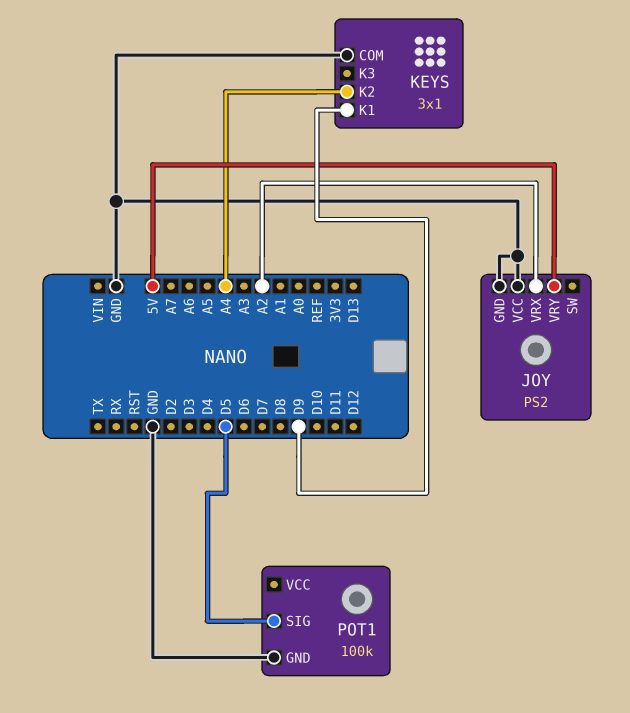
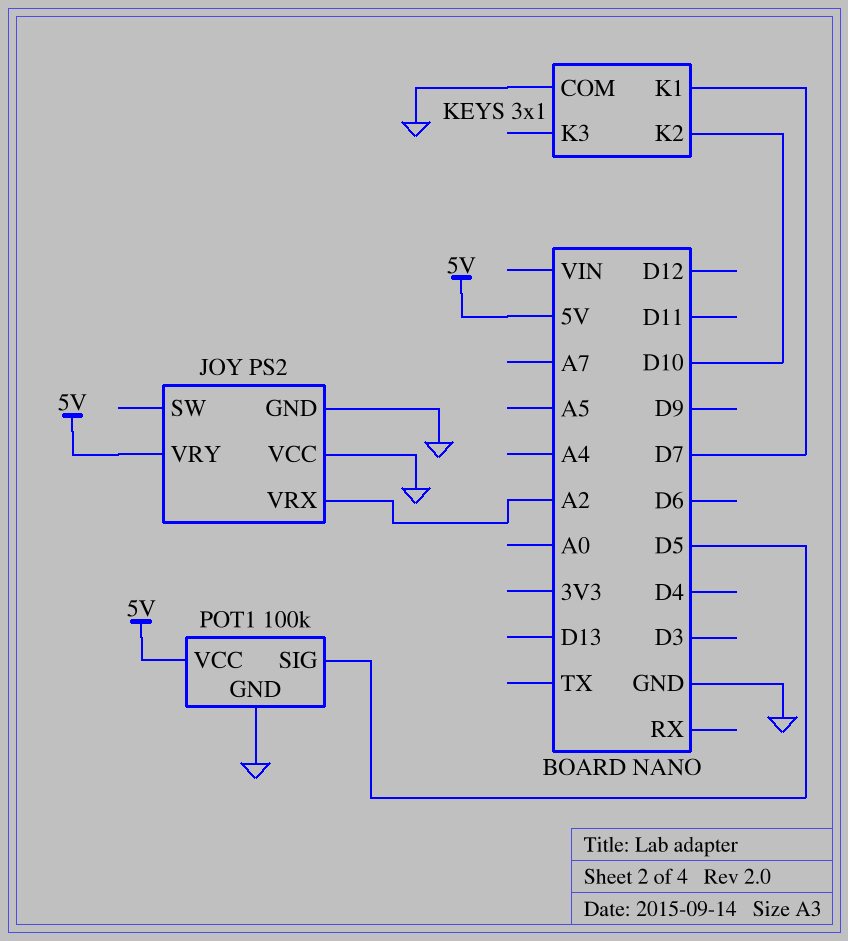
KEYS pin K1: D9 -> D7
KEYS pin K2: A4 -> D10
POT1 pin VCC: none -> 5V

